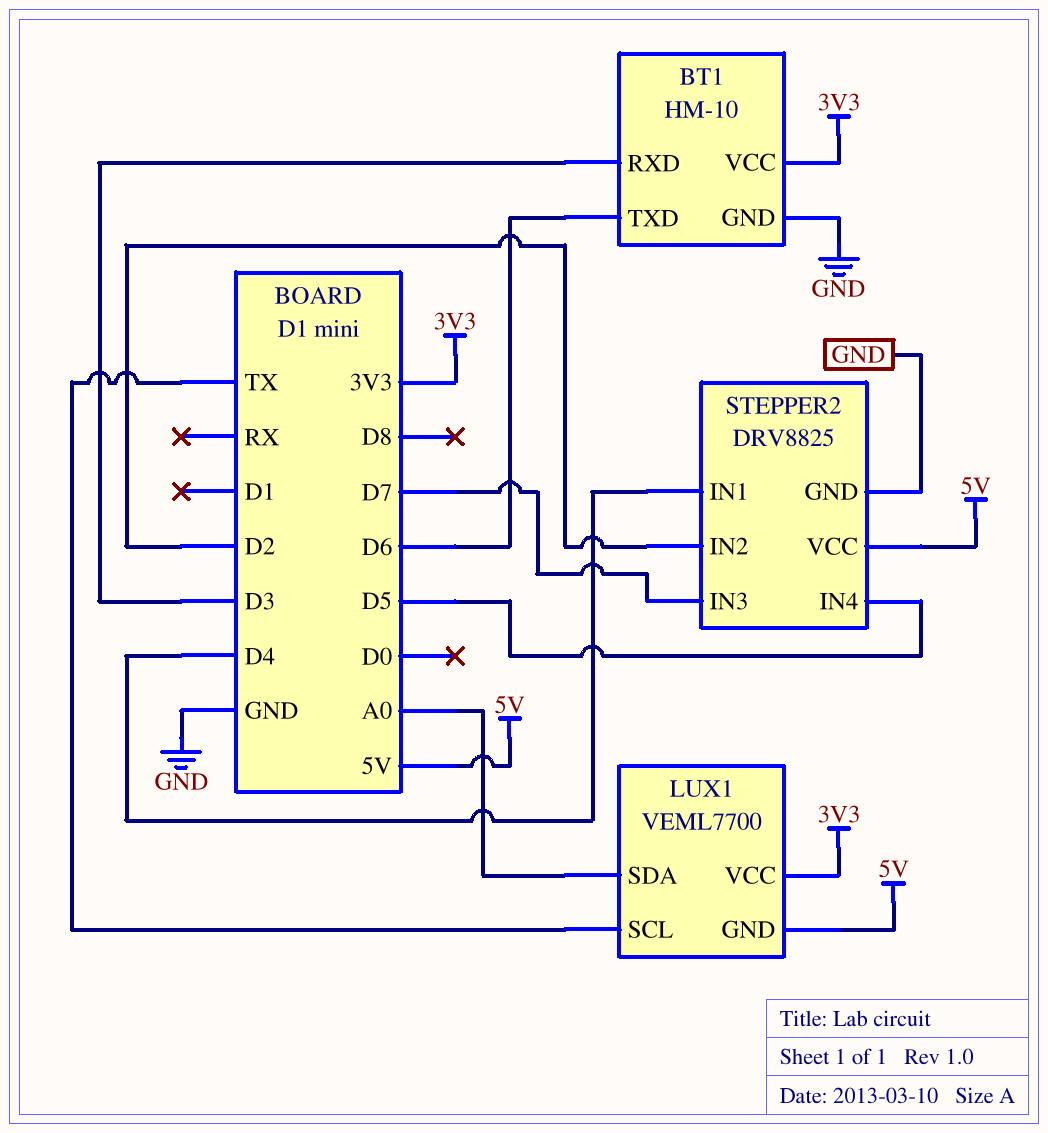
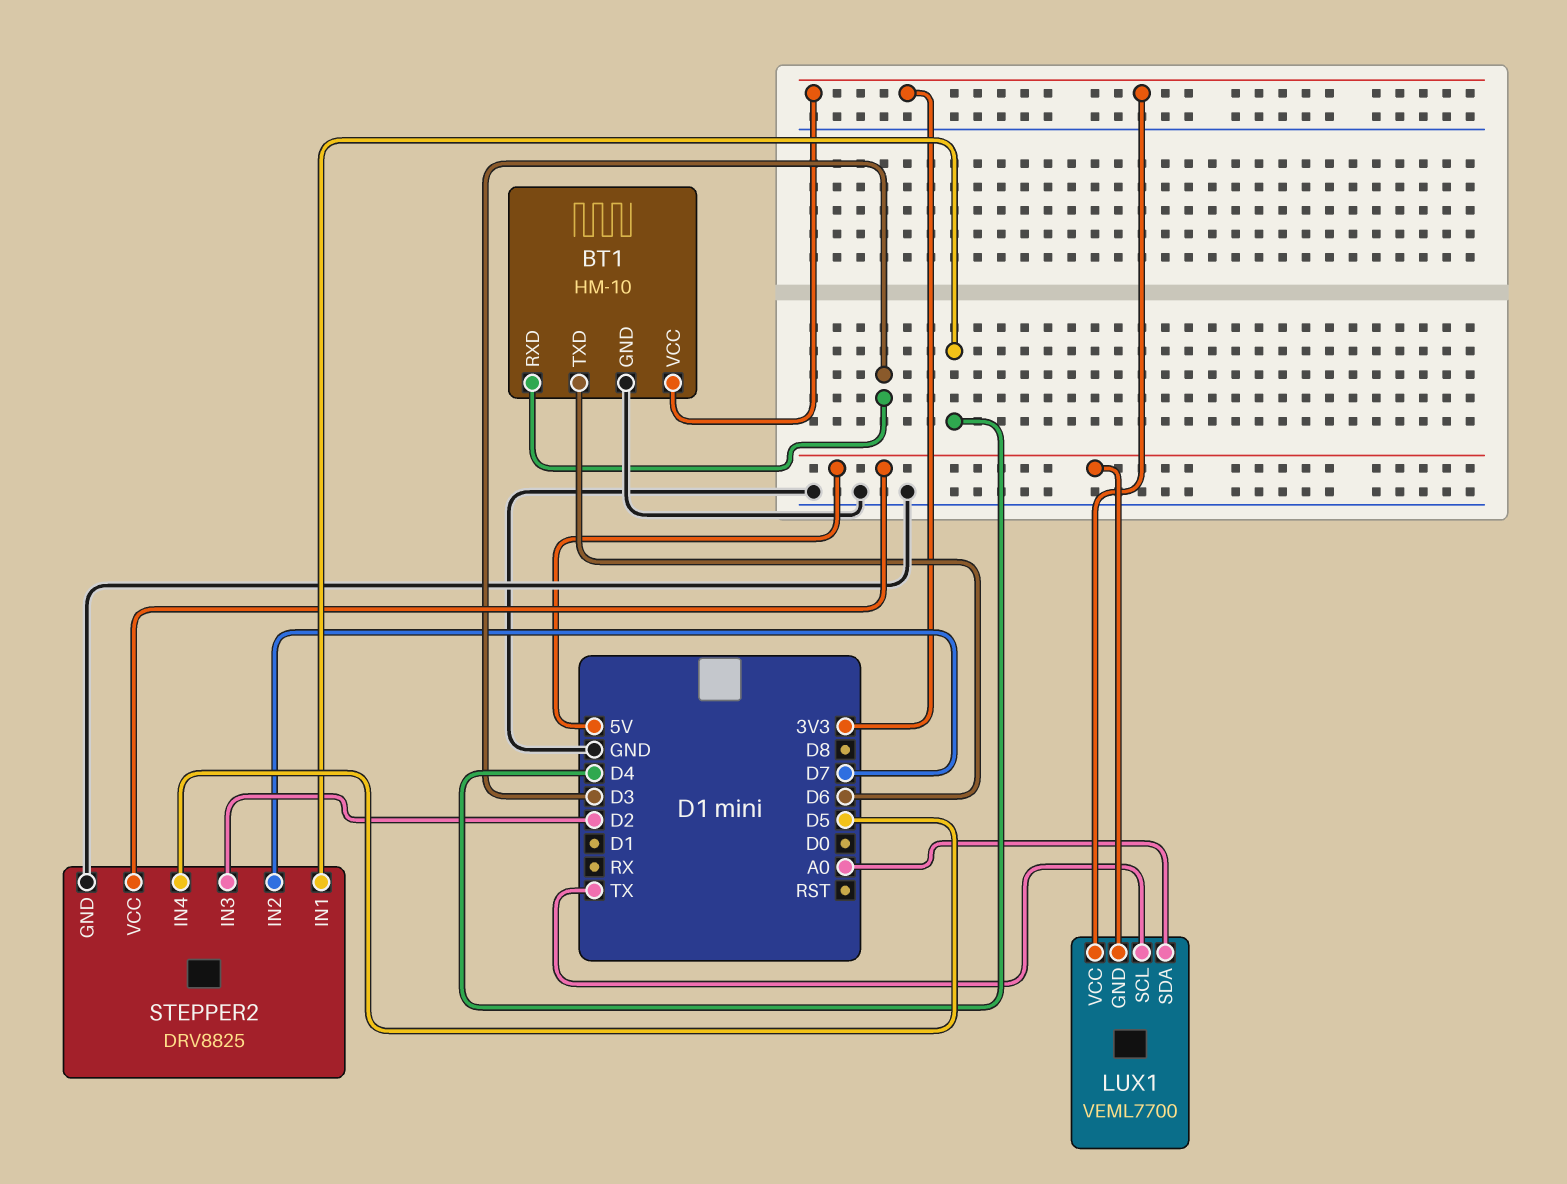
STEPPER2 pin IN2: D2 -> D7
STEPPER2 pin IN3: D7 -> D2

